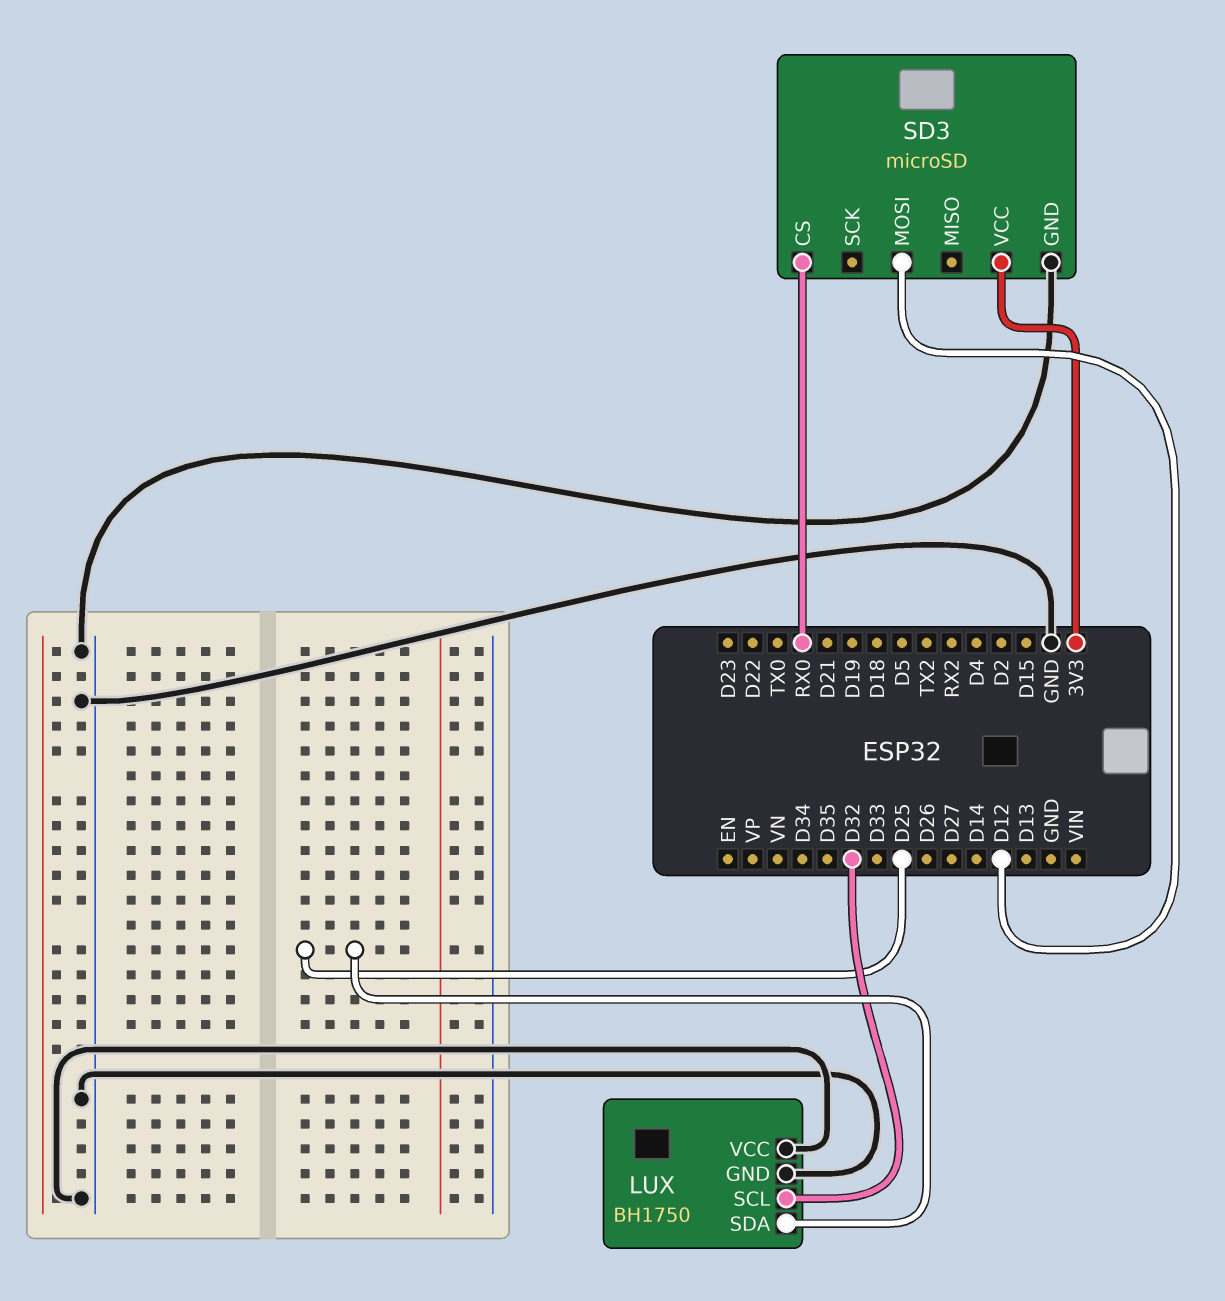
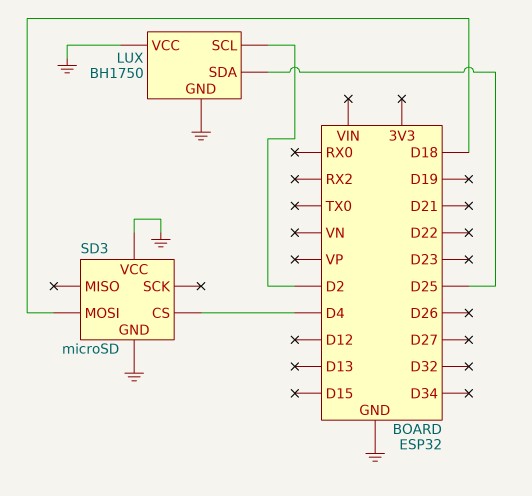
LUX pin SCL: D32 -> D2
SD3 pin CS: RX0 -> D4
SD3 pin MOSI: D12 -> D18
SD3 pin VCC: 3V3 -> GND

